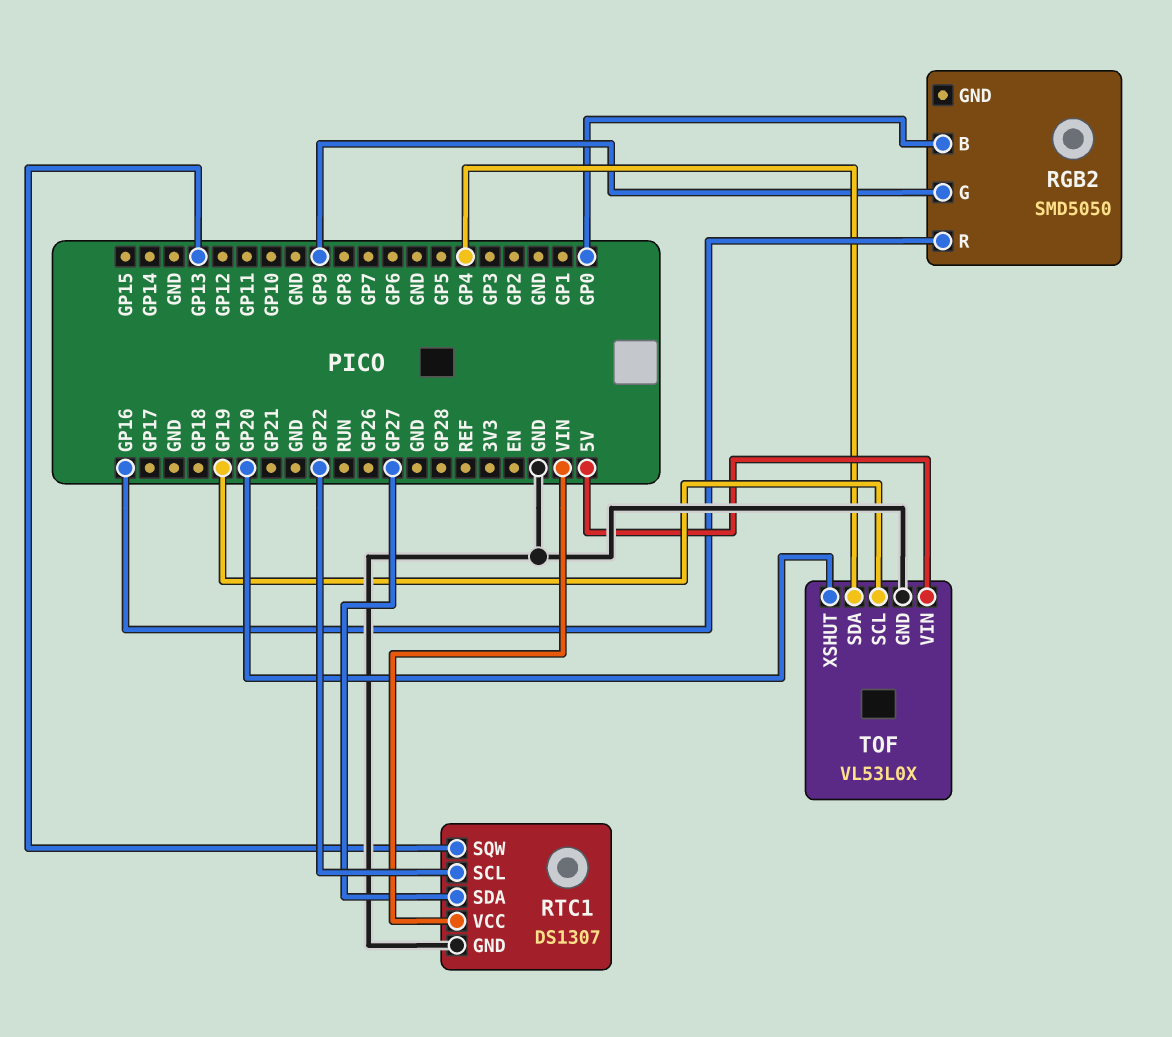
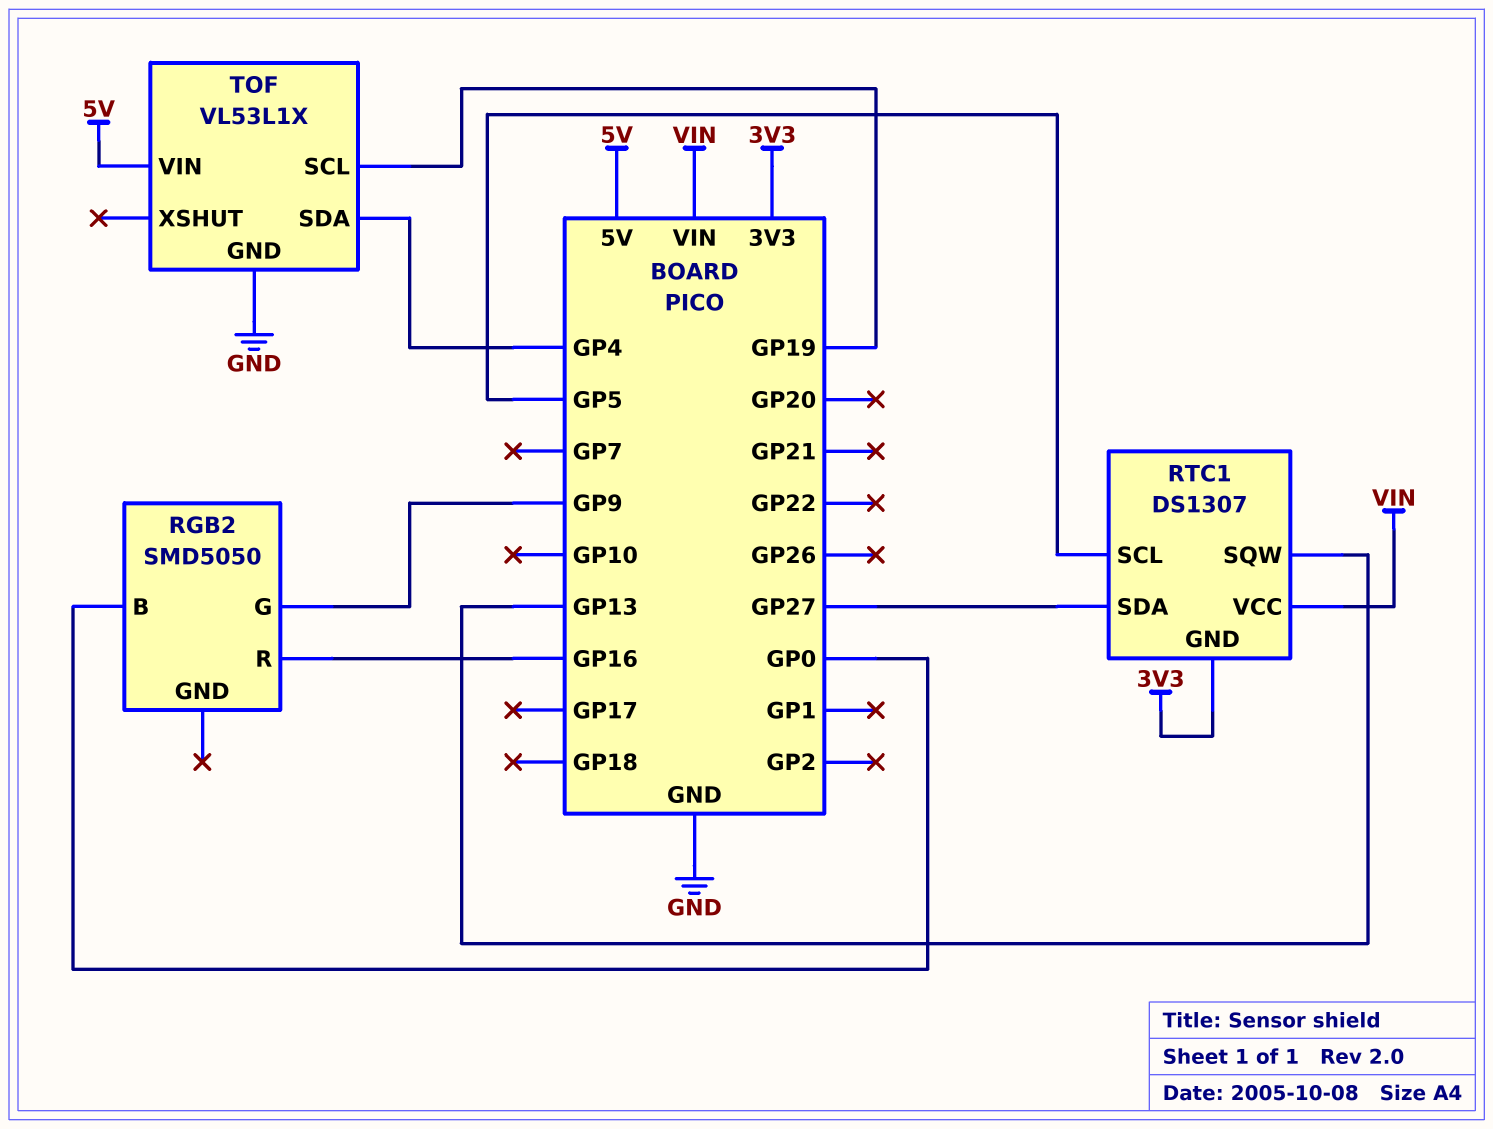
RTC1 pin GND: GND -> 3V3
RTC1 pin SCL: GP22 -> GP5
TOF: VL53L0X -> VL53L1X
TOF pin XSHUT: GP20 -> none

